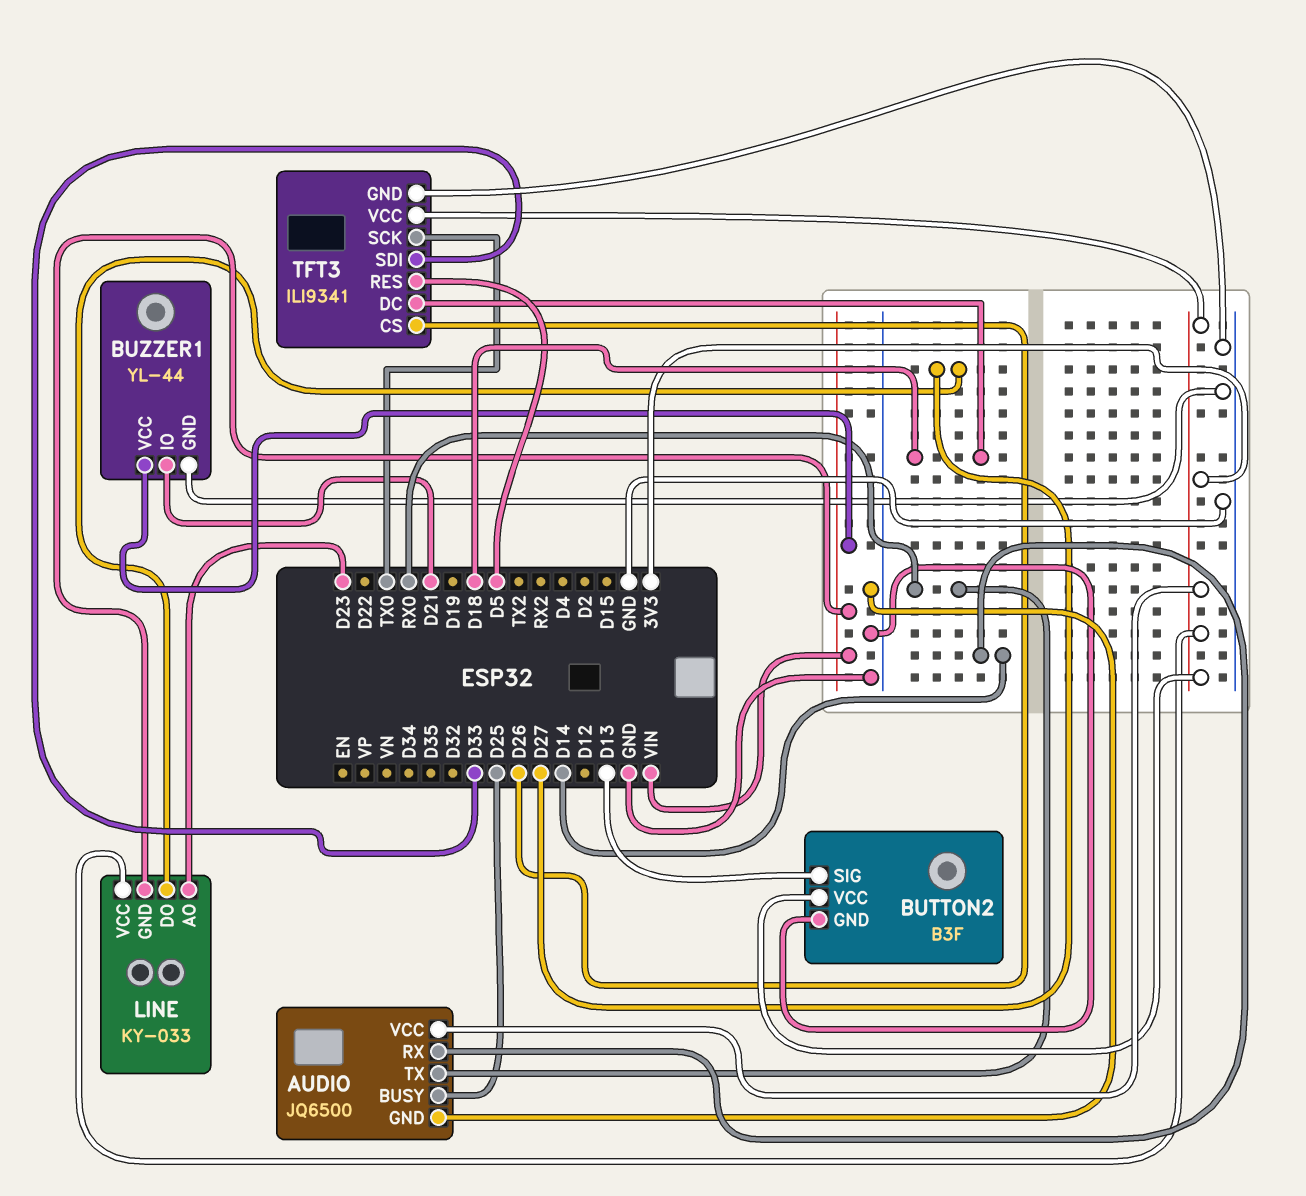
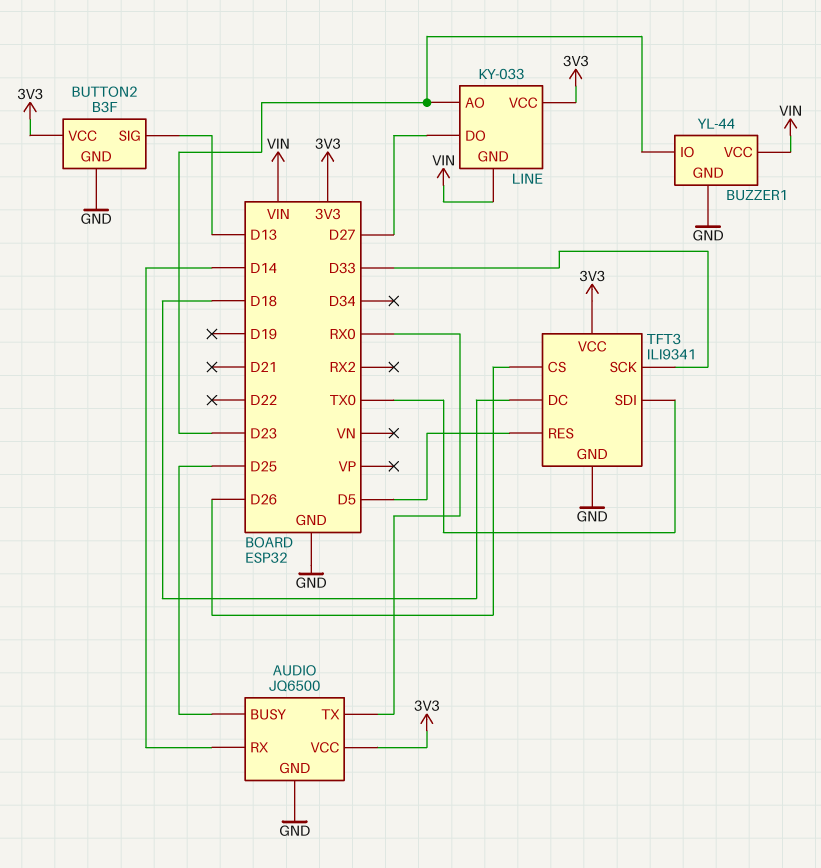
BUZZER1 pin IO: D21 -> D23
TFT3 pin SCK: TX0 -> D33
TFT3 pin SDI: D33 -> TX0

